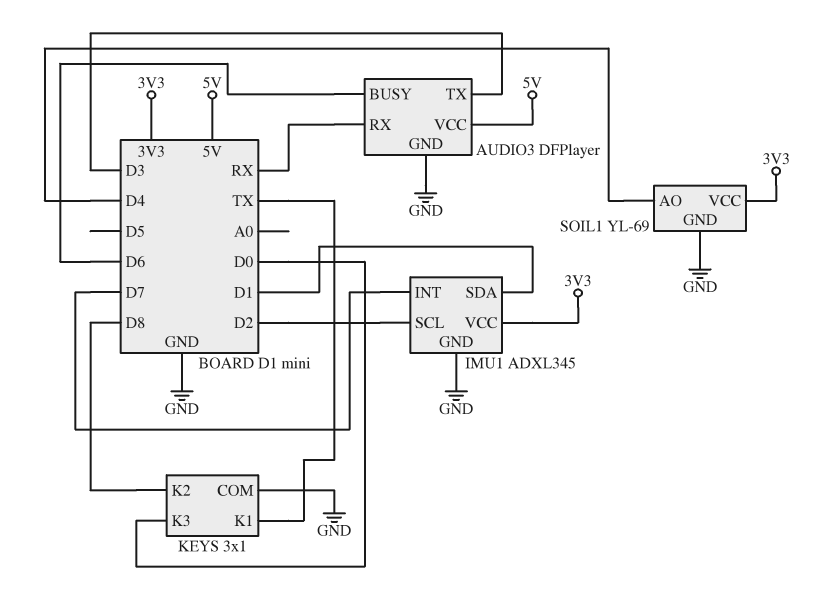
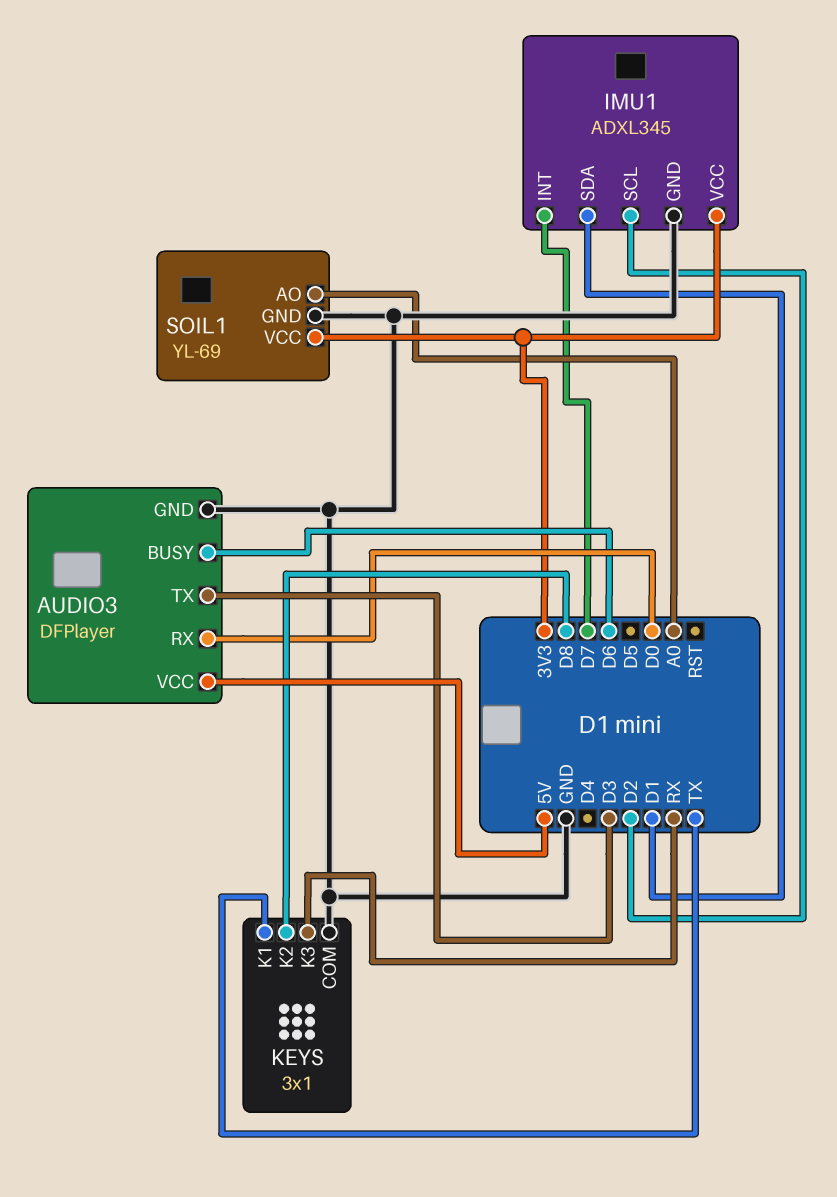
AUDIO3 pin RX: RX -> D0
KEYS pin K3: D0 -> RX
SOIL1 pin AO: D4 -> A0

